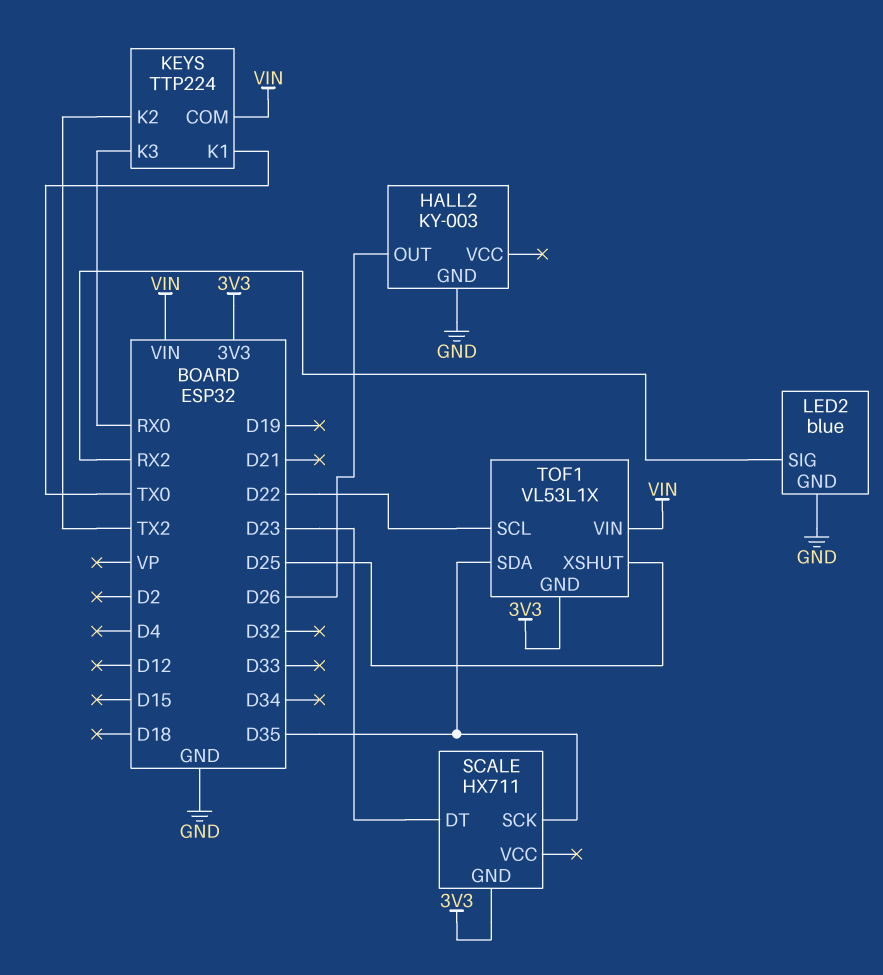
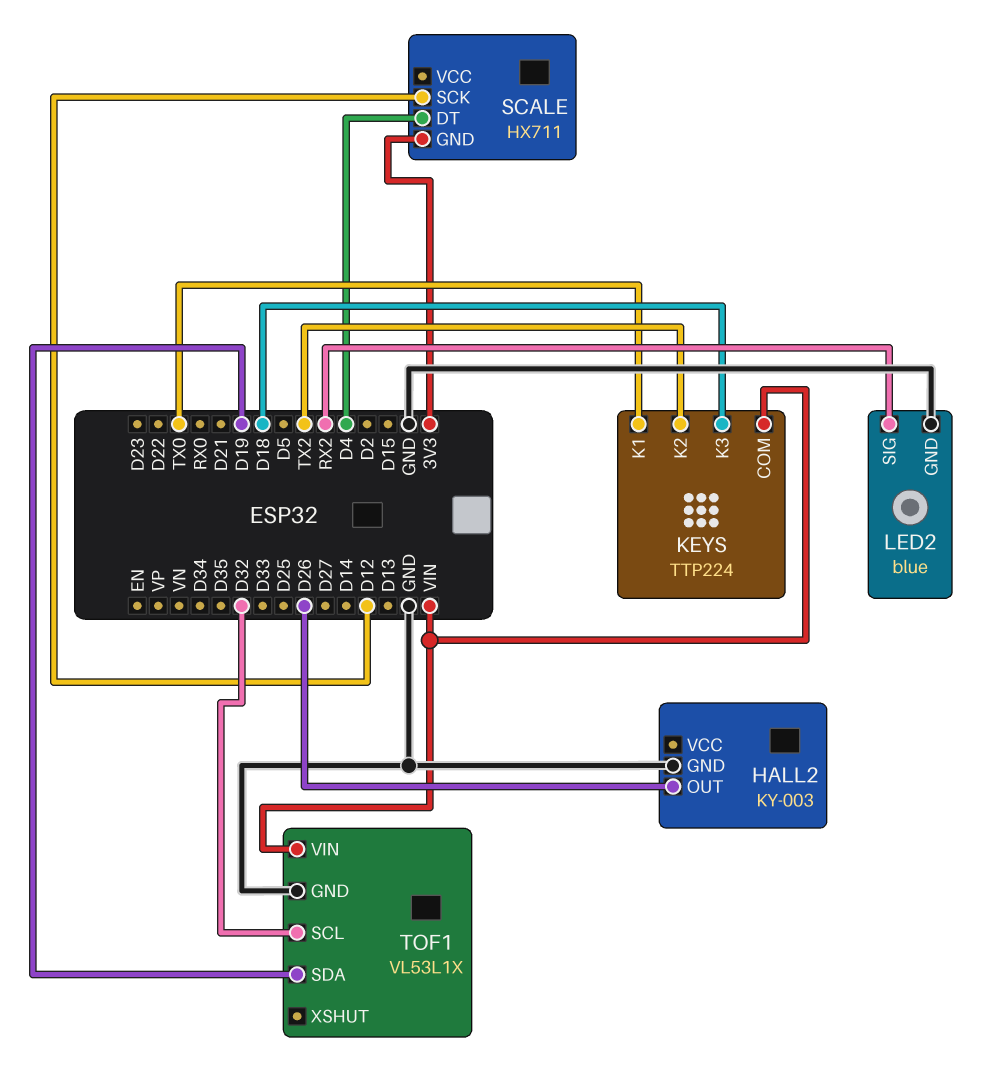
KEYS pin K3: RX0 -> D18
SCALE pin DT: D23 -> D4
SCALE pin SCK: D35 -> D12
TOF1 pin GND: 3V3 -> GND
TOF1 pin SCL: D22 -> D32
TOF1 pin SDA: D35 -> D19
TOF1 pin XSHUT: D25 -> none

